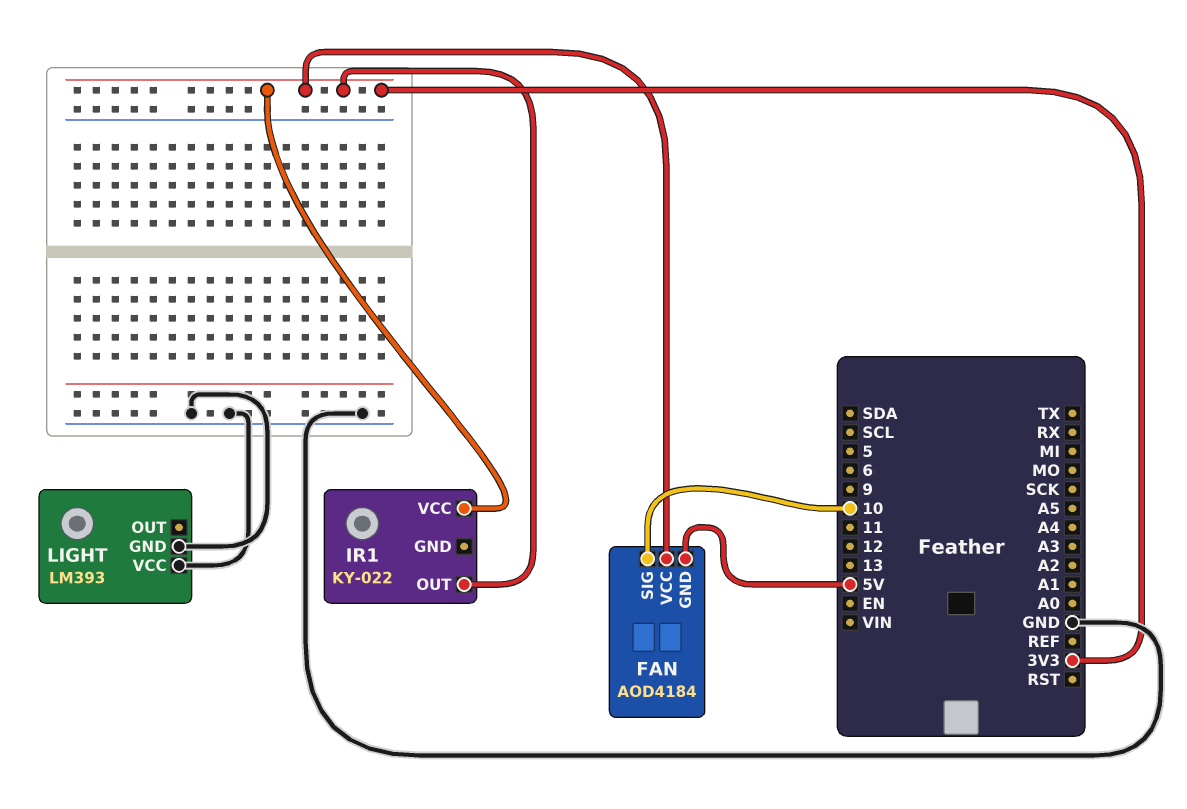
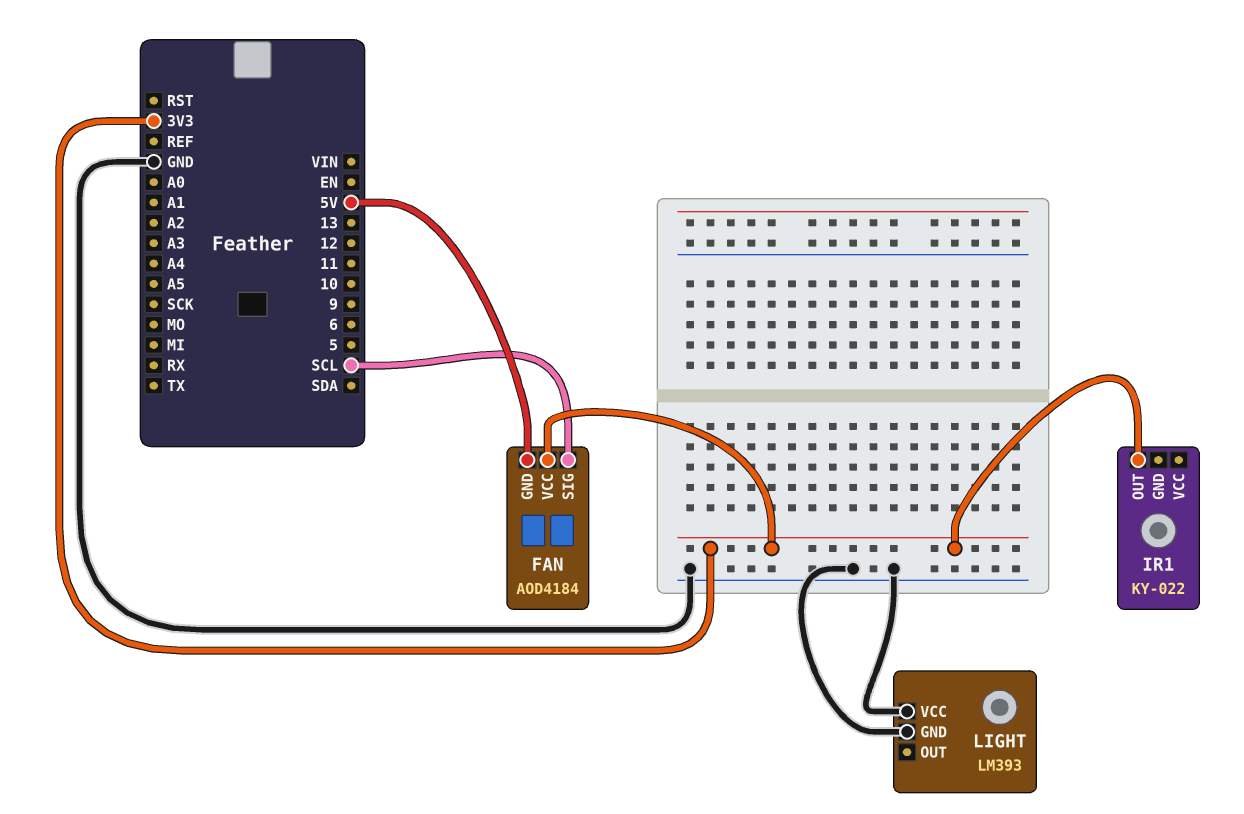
FAN pin SIG: 10 -> SCL
IR1 pin VCC: 3V3 -> none

